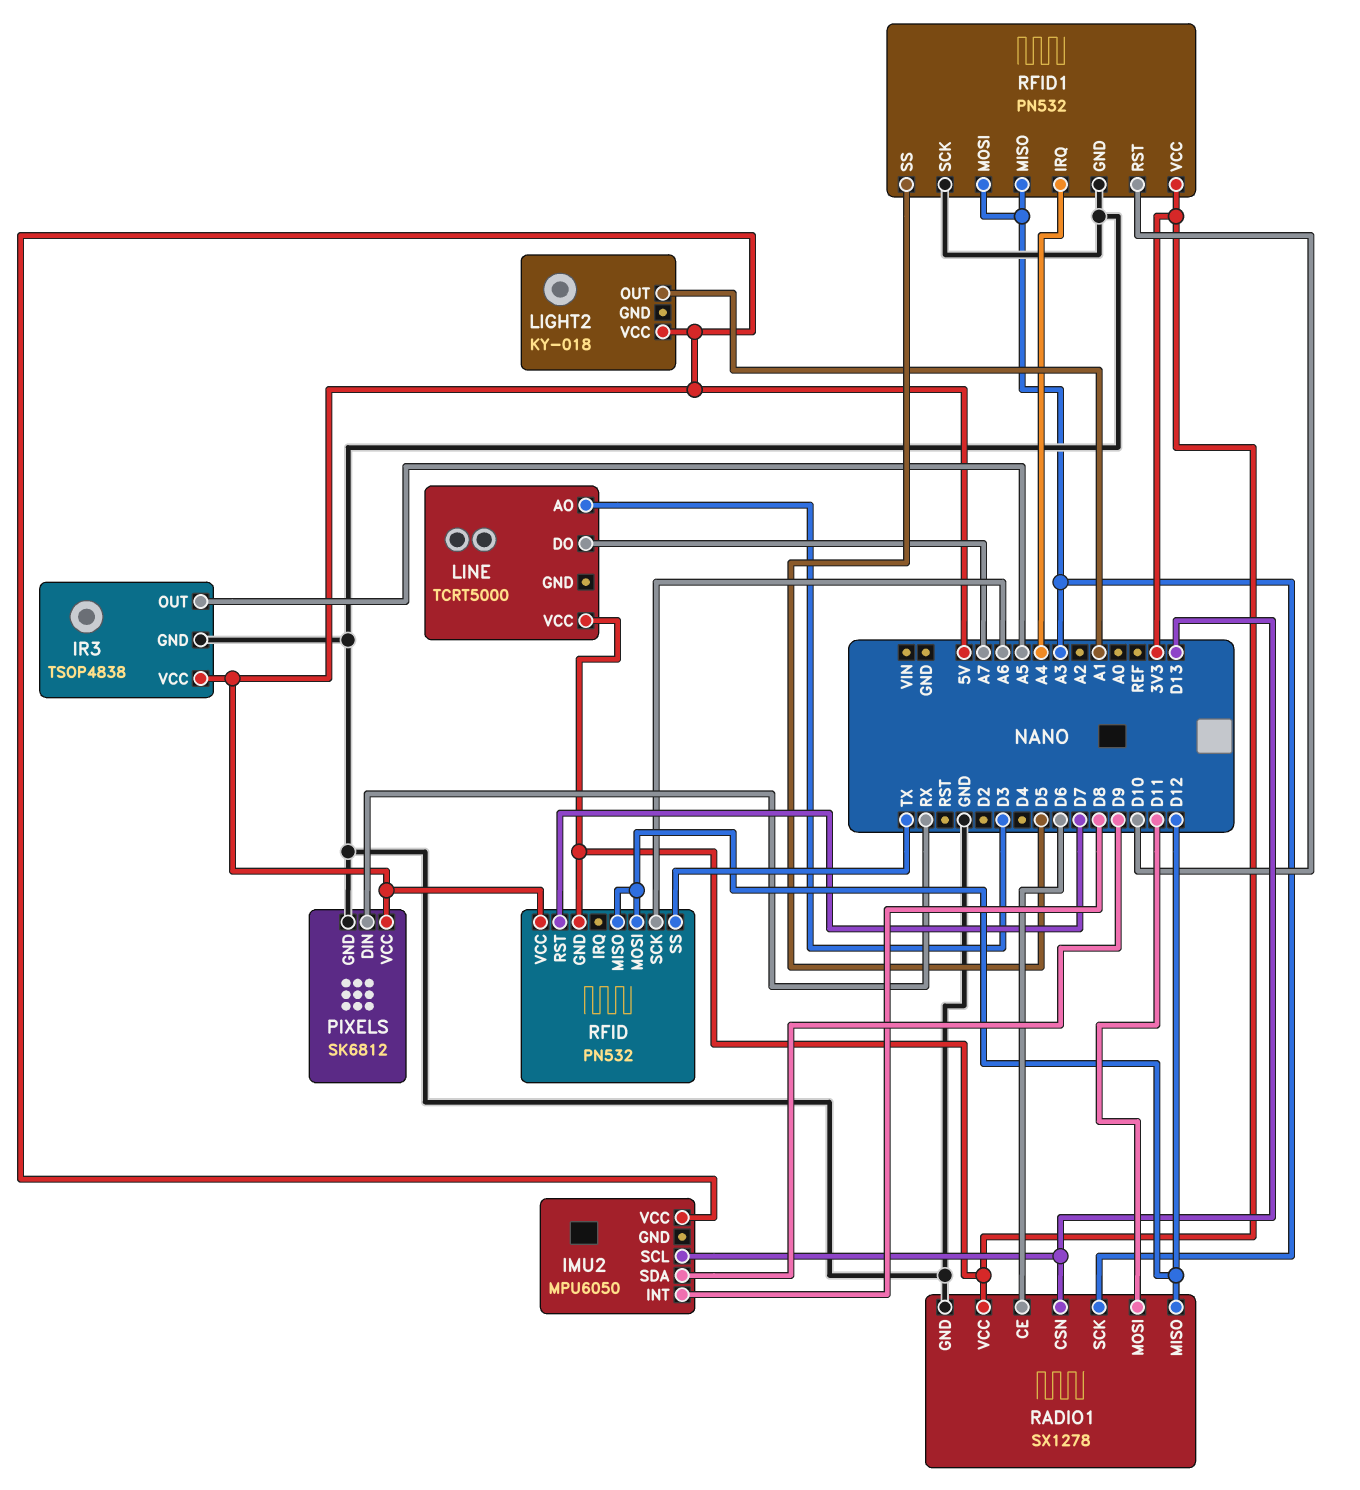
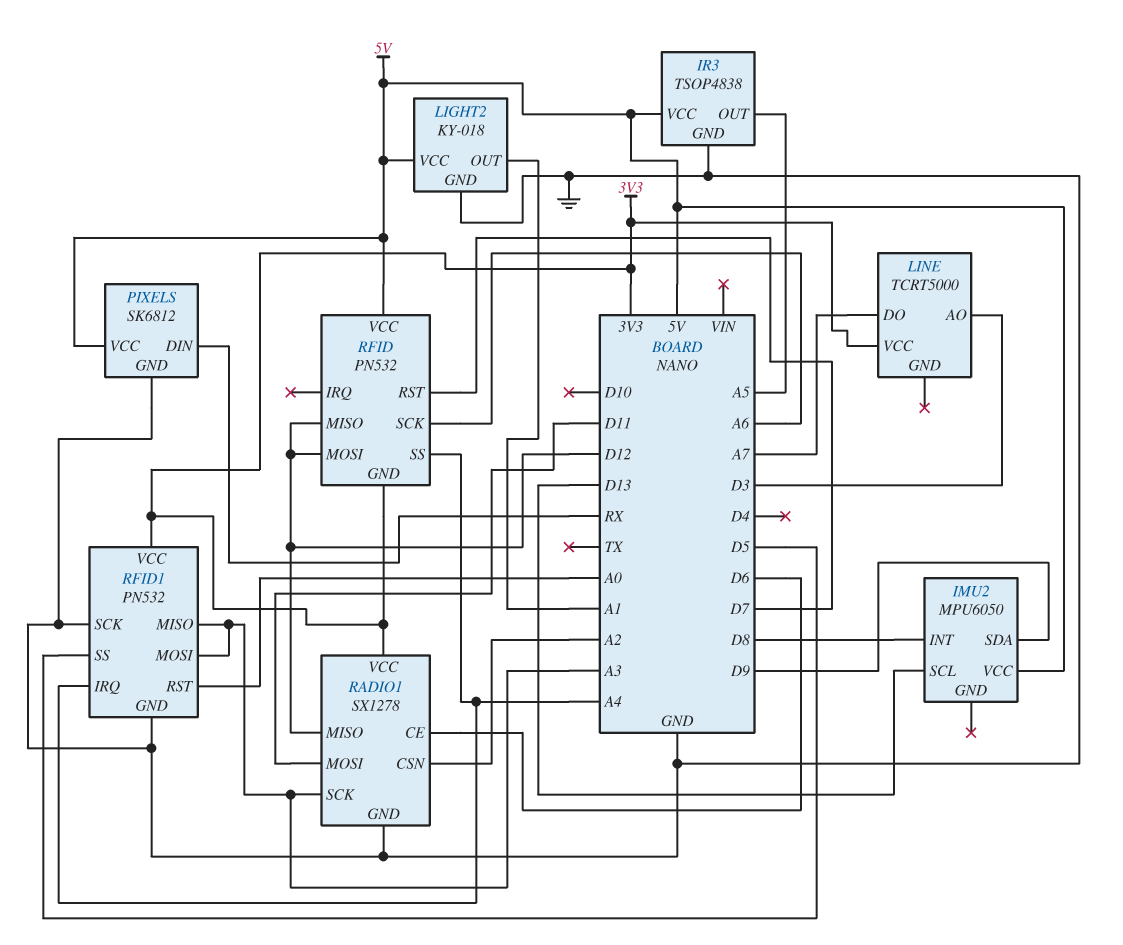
LIGHT2 pin GND: none -> GND
RADIO1 pin CSN: D13 -> A2
RFID pin SS: TX -> A4
RFID1 pin RST: D10 -> A0

